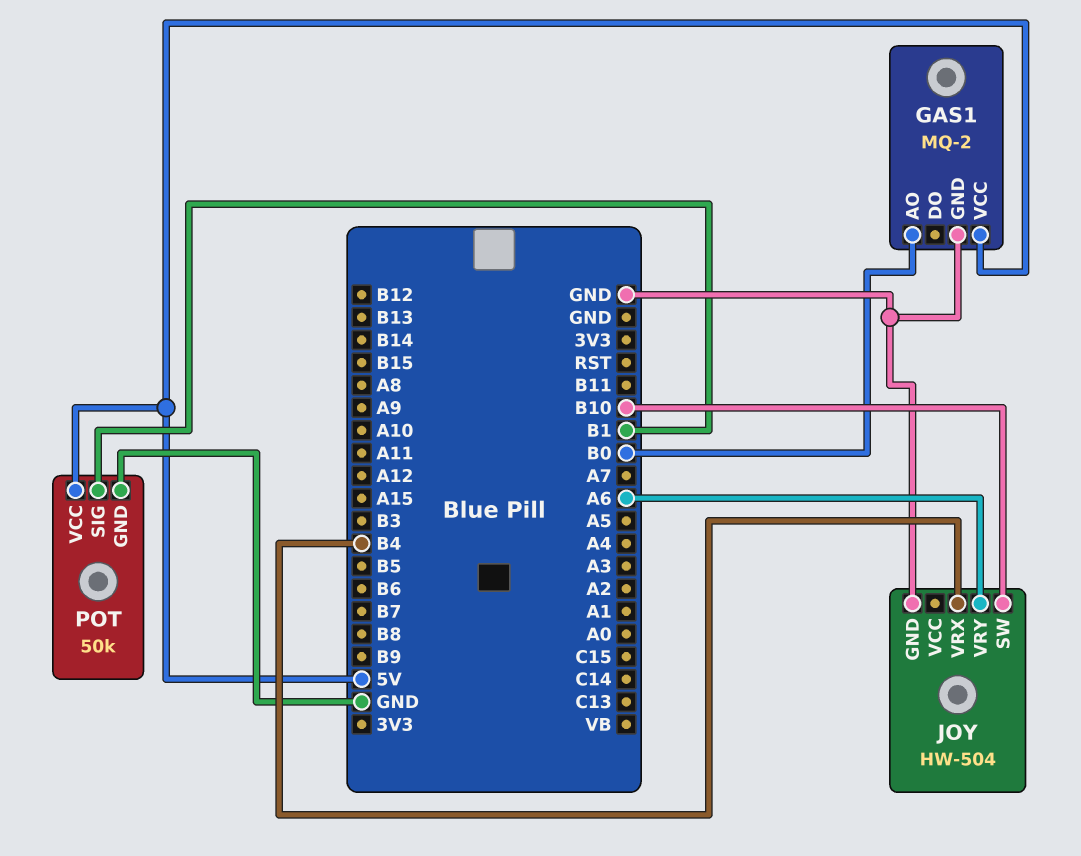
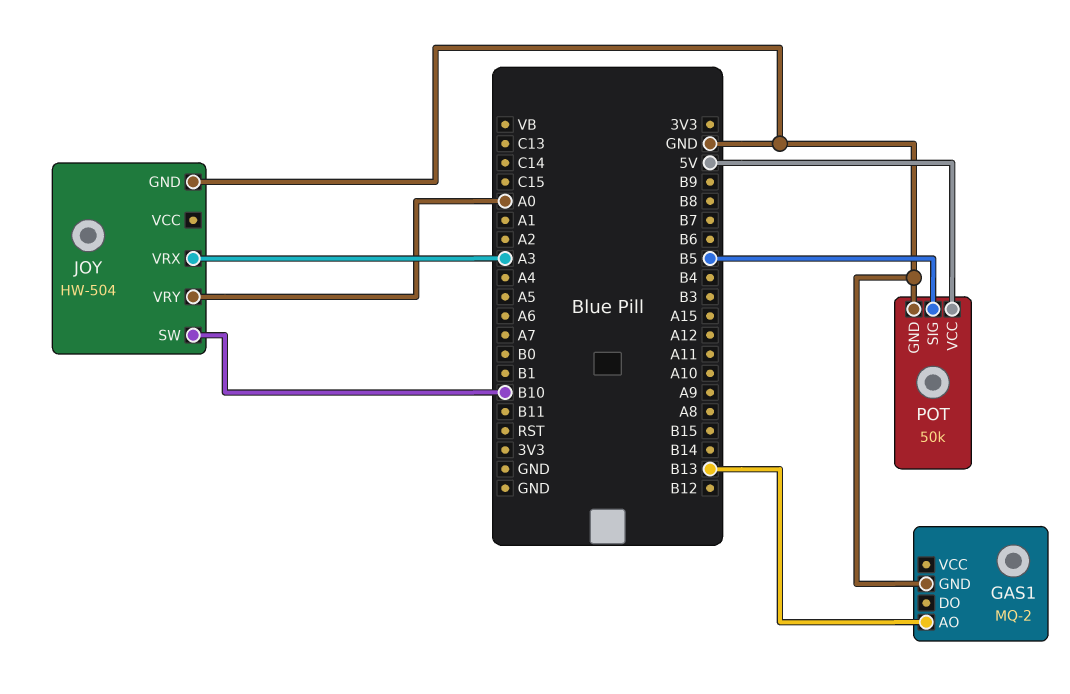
GAS1 pin AO: B0 -> B13
GAS1 pin VCC: 5V -> none
JOY pin VRX: B4 -> A3
JOY pin VRY: A6 -> A0
POT pin SIG: B1 -> B5

